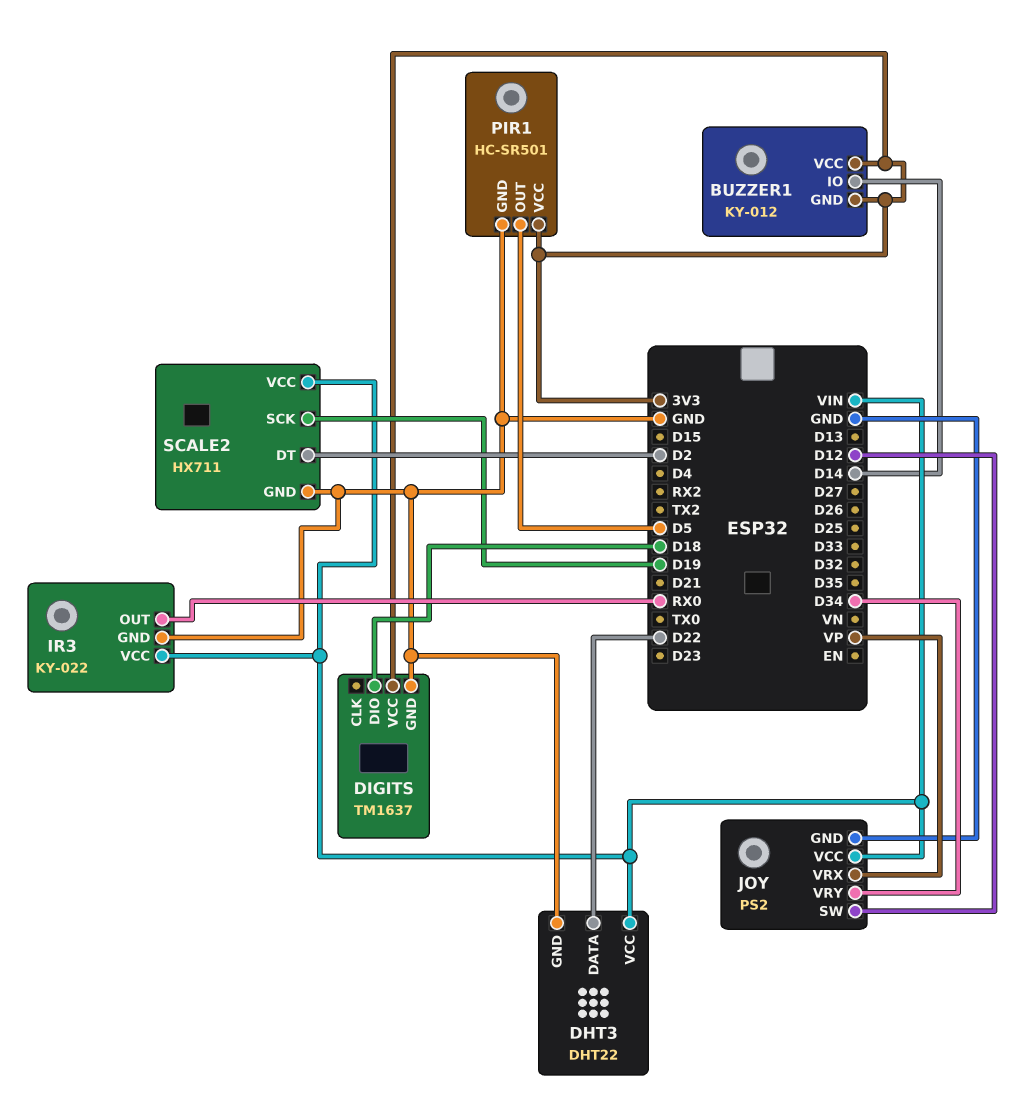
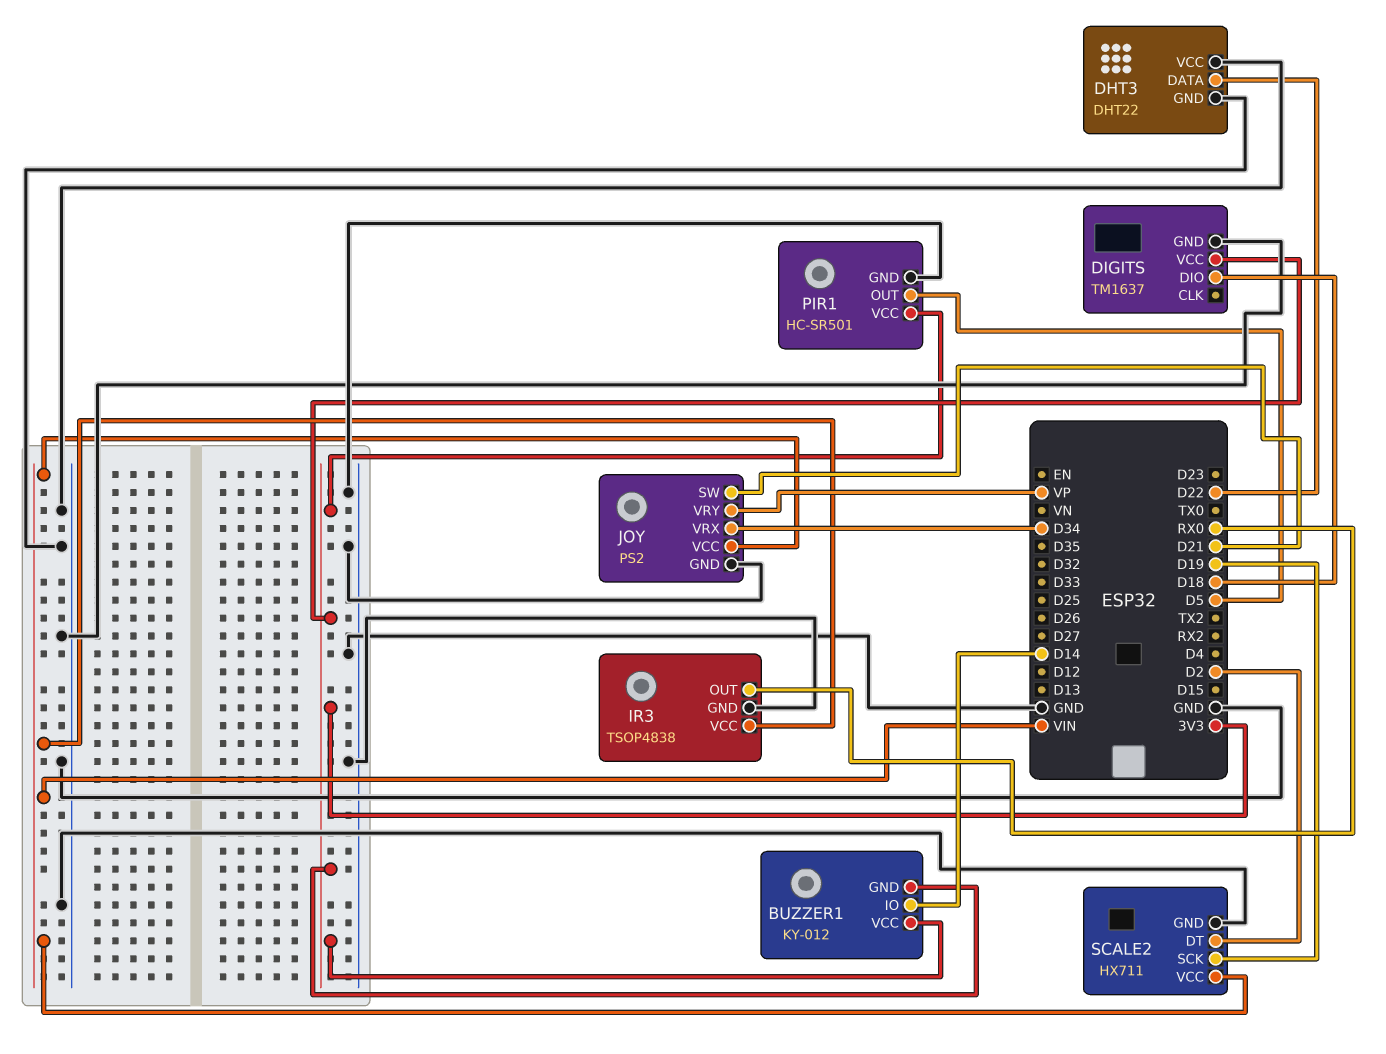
DHT3 pin VCC: VIN -> GND
IR3: KY-022 -> TSOP4838
JOY pin SW: D12 -> D21
JOY pin VRX: VP -> D34
JOY pin VRY: D34 -> VP

